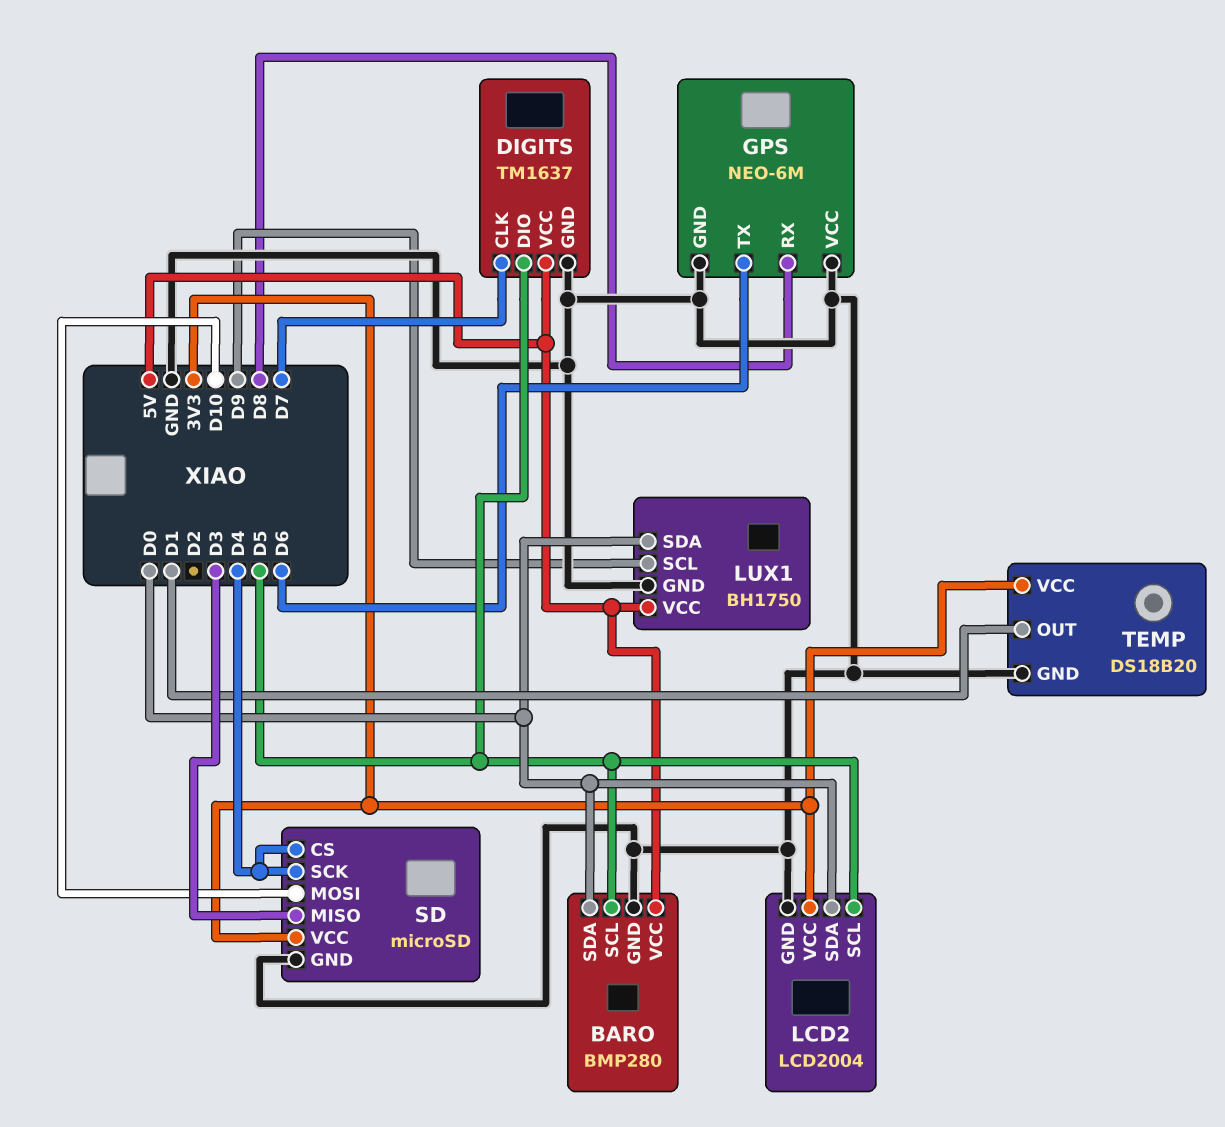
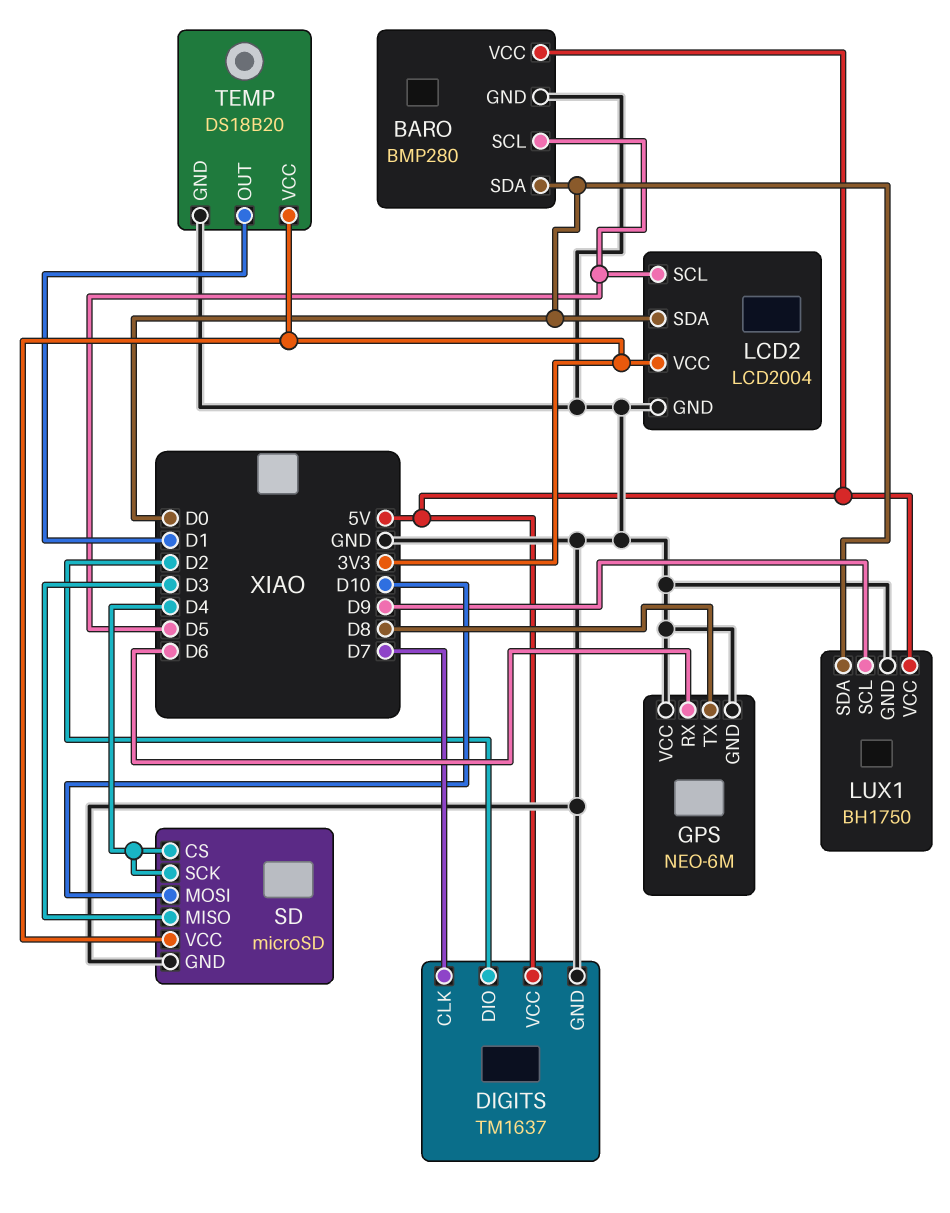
DIGITS pin DIO: D5 -> D2
GPS pin RX: D8 -> D6
GPS pin TX: D6 -> D8

